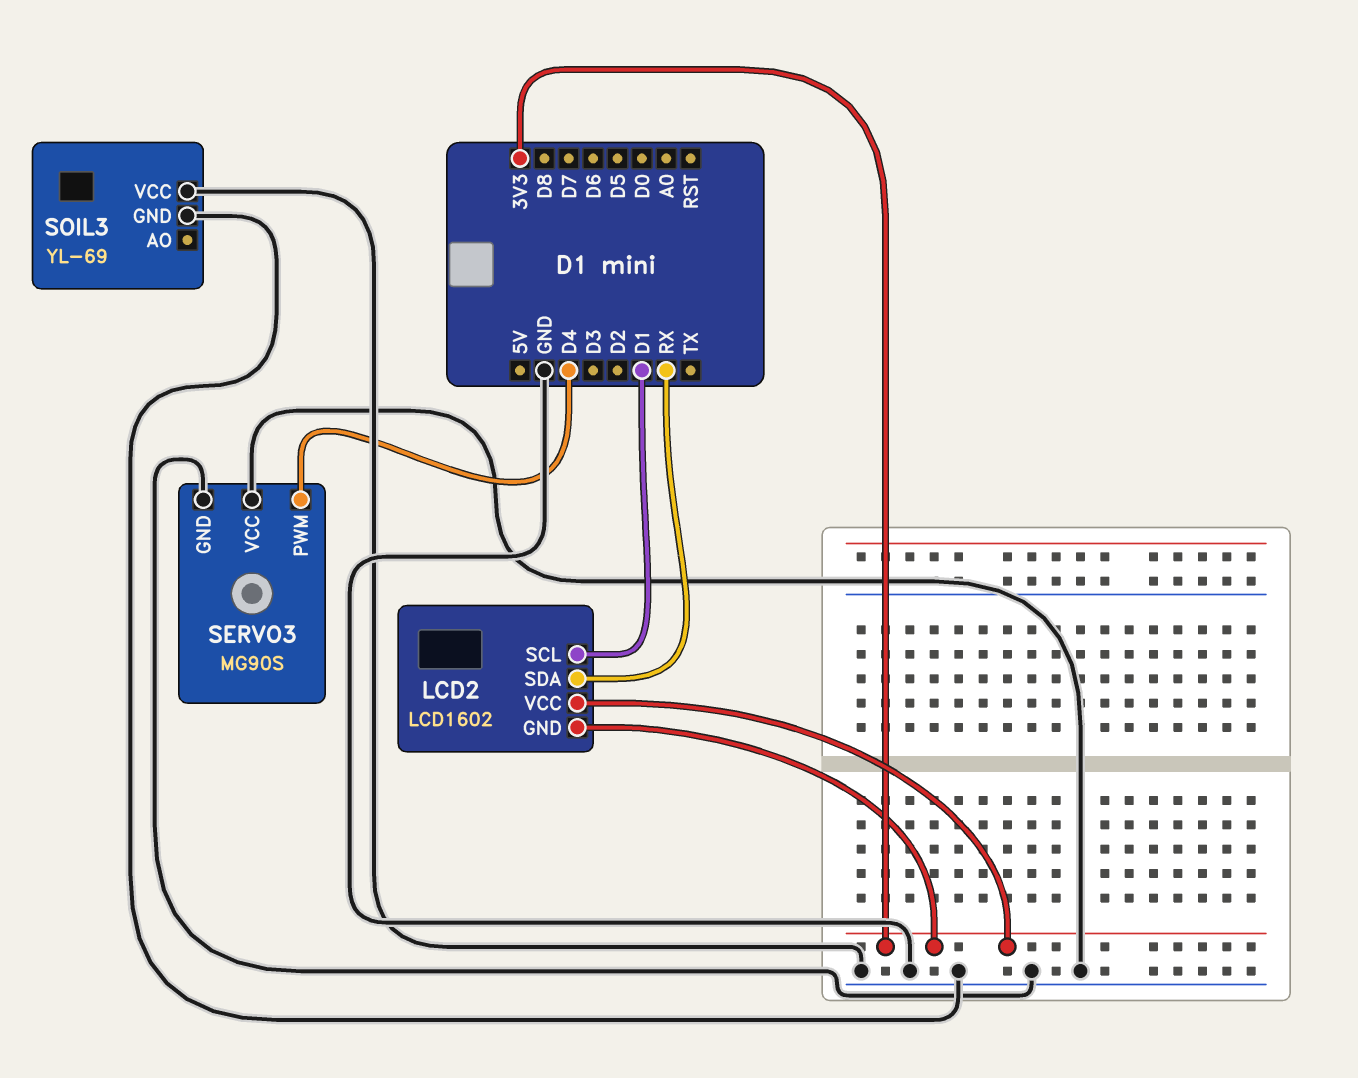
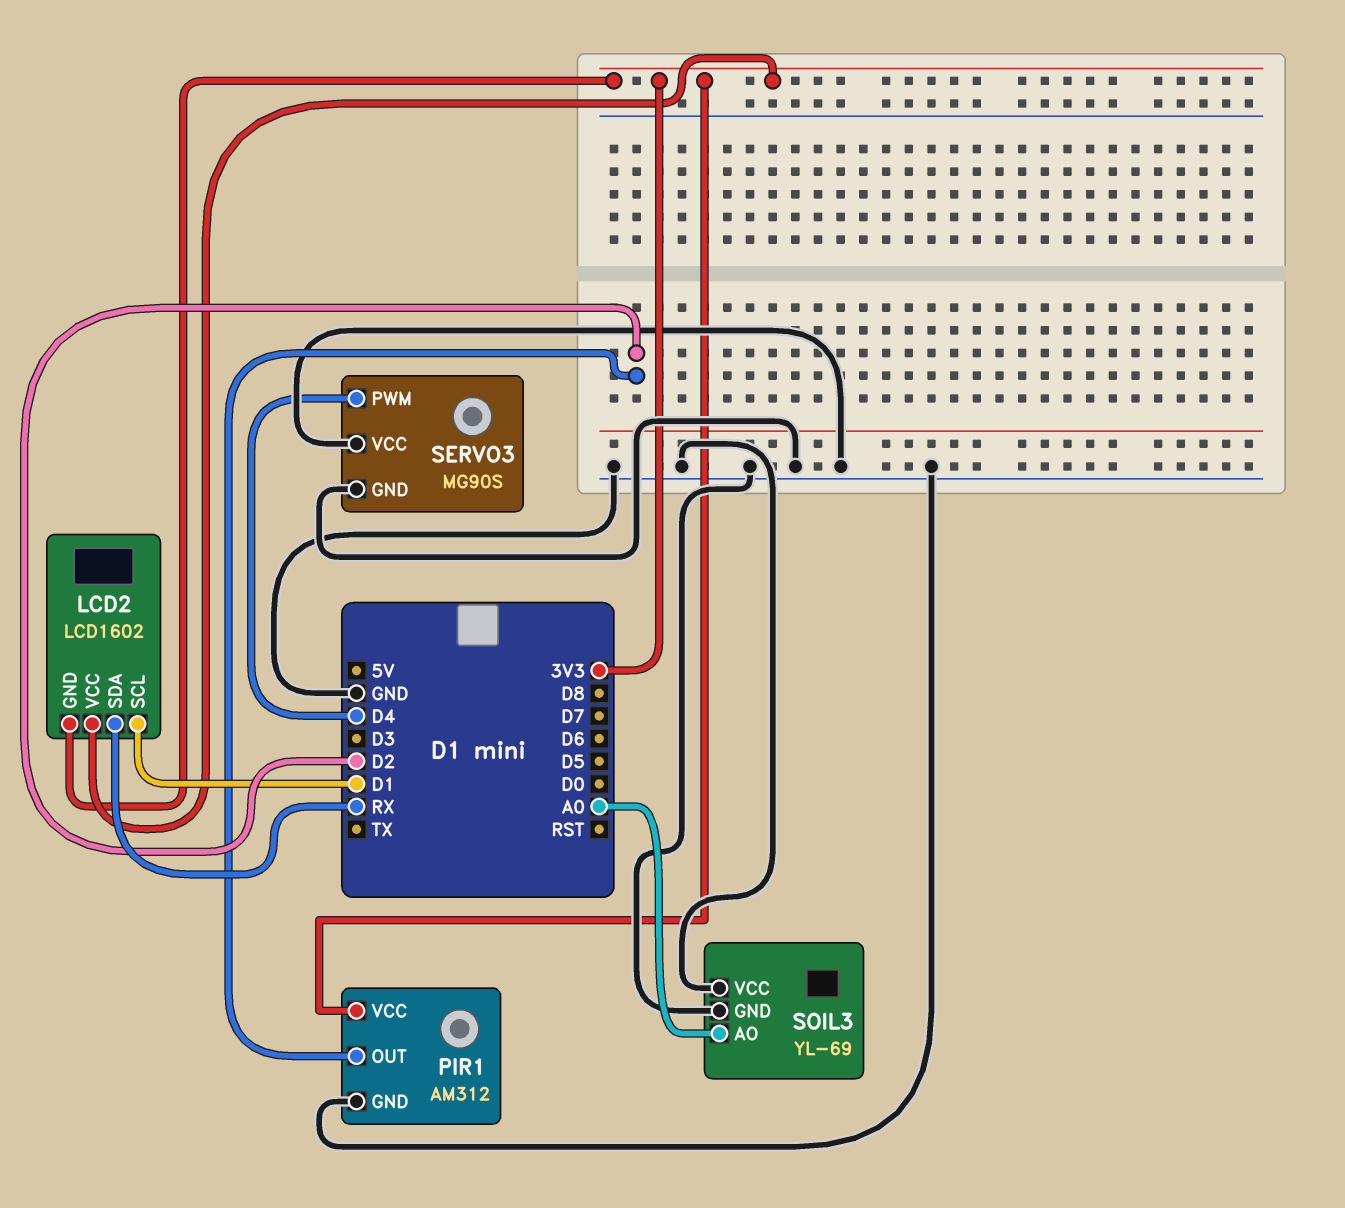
PIR1: none -> AM312
PIR1 pin GND: none -> GND
PIR1 pin OUT: none -> D2
PIR1 pin VCC: none -> 3V3
SOIL3 pin AO: none -> A0

